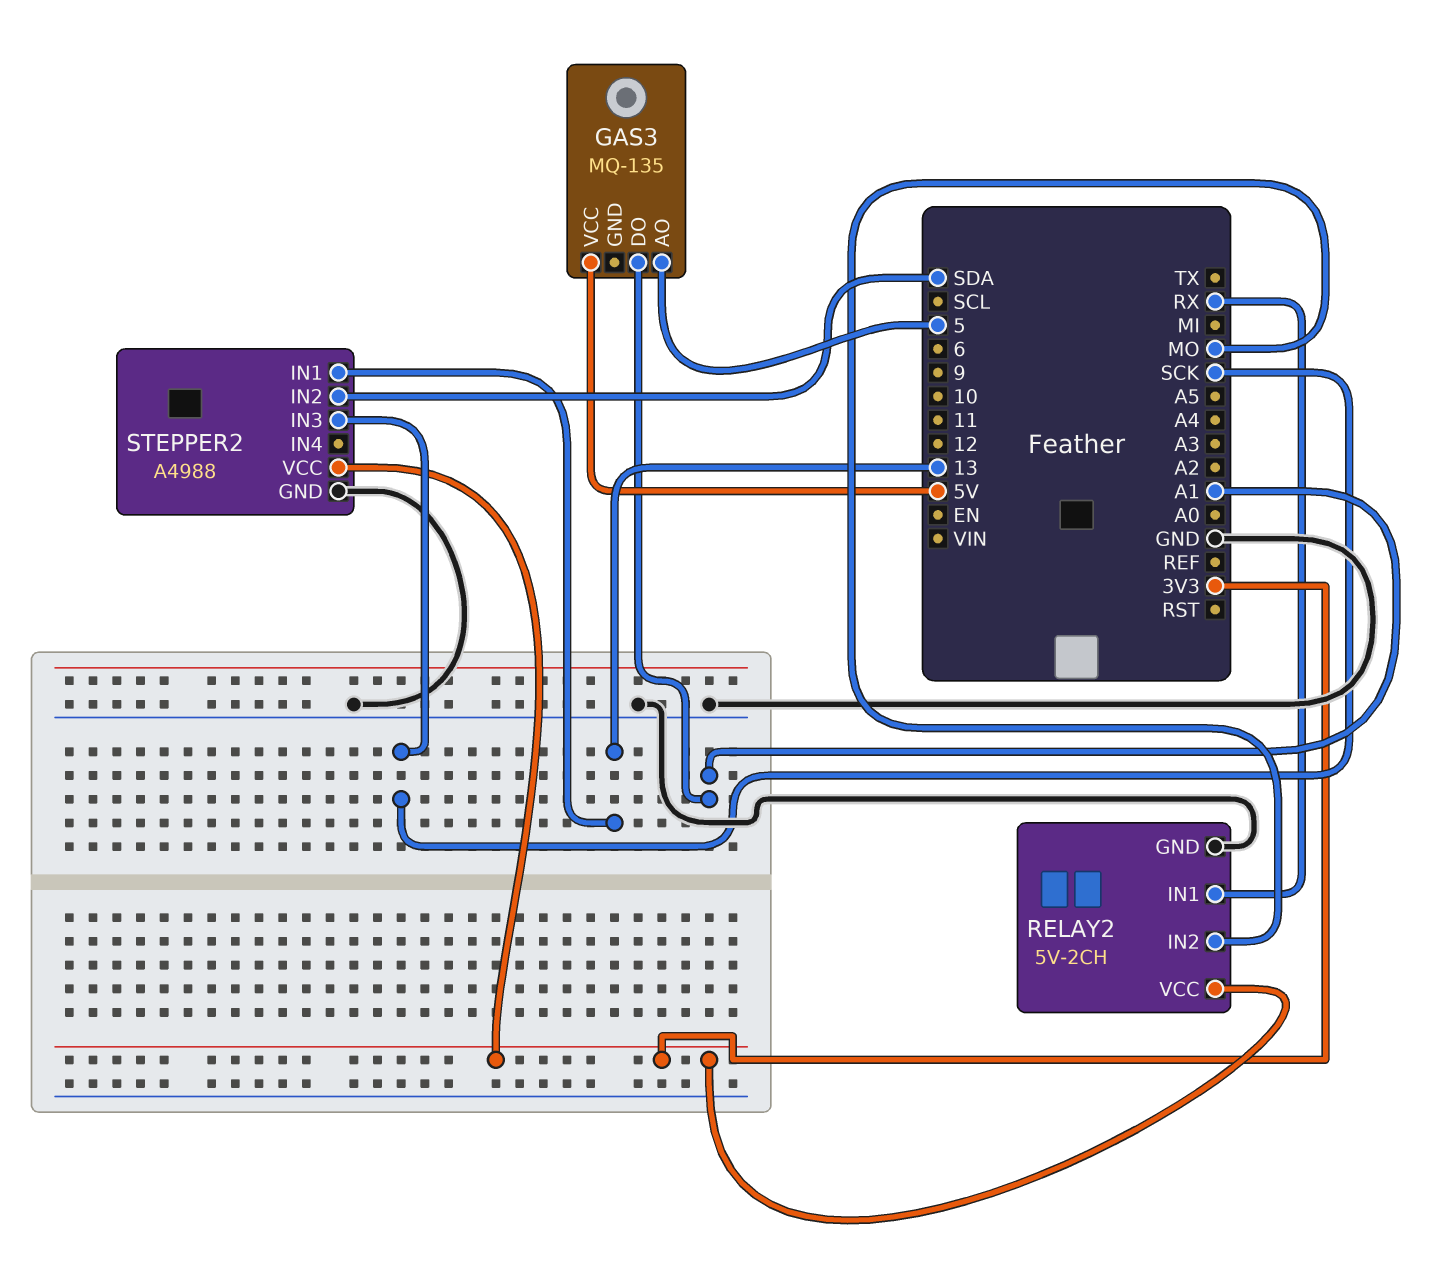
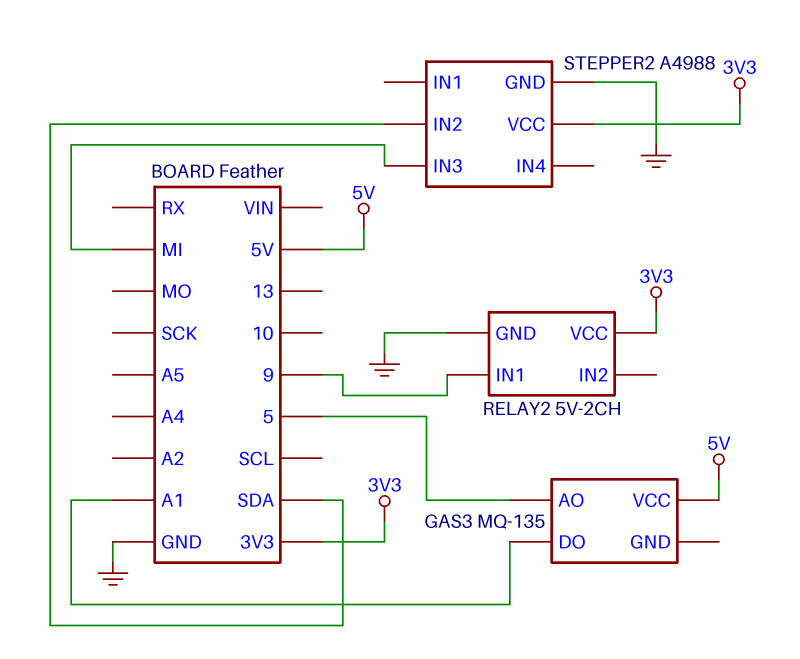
RELAY2 pin IN1: RX -> 9
RELAY2 pin IN2: MO -> none
STEPPER2 pin IN1: 13 -> none
STEPPER2 pin IN3: SCK -> MI

